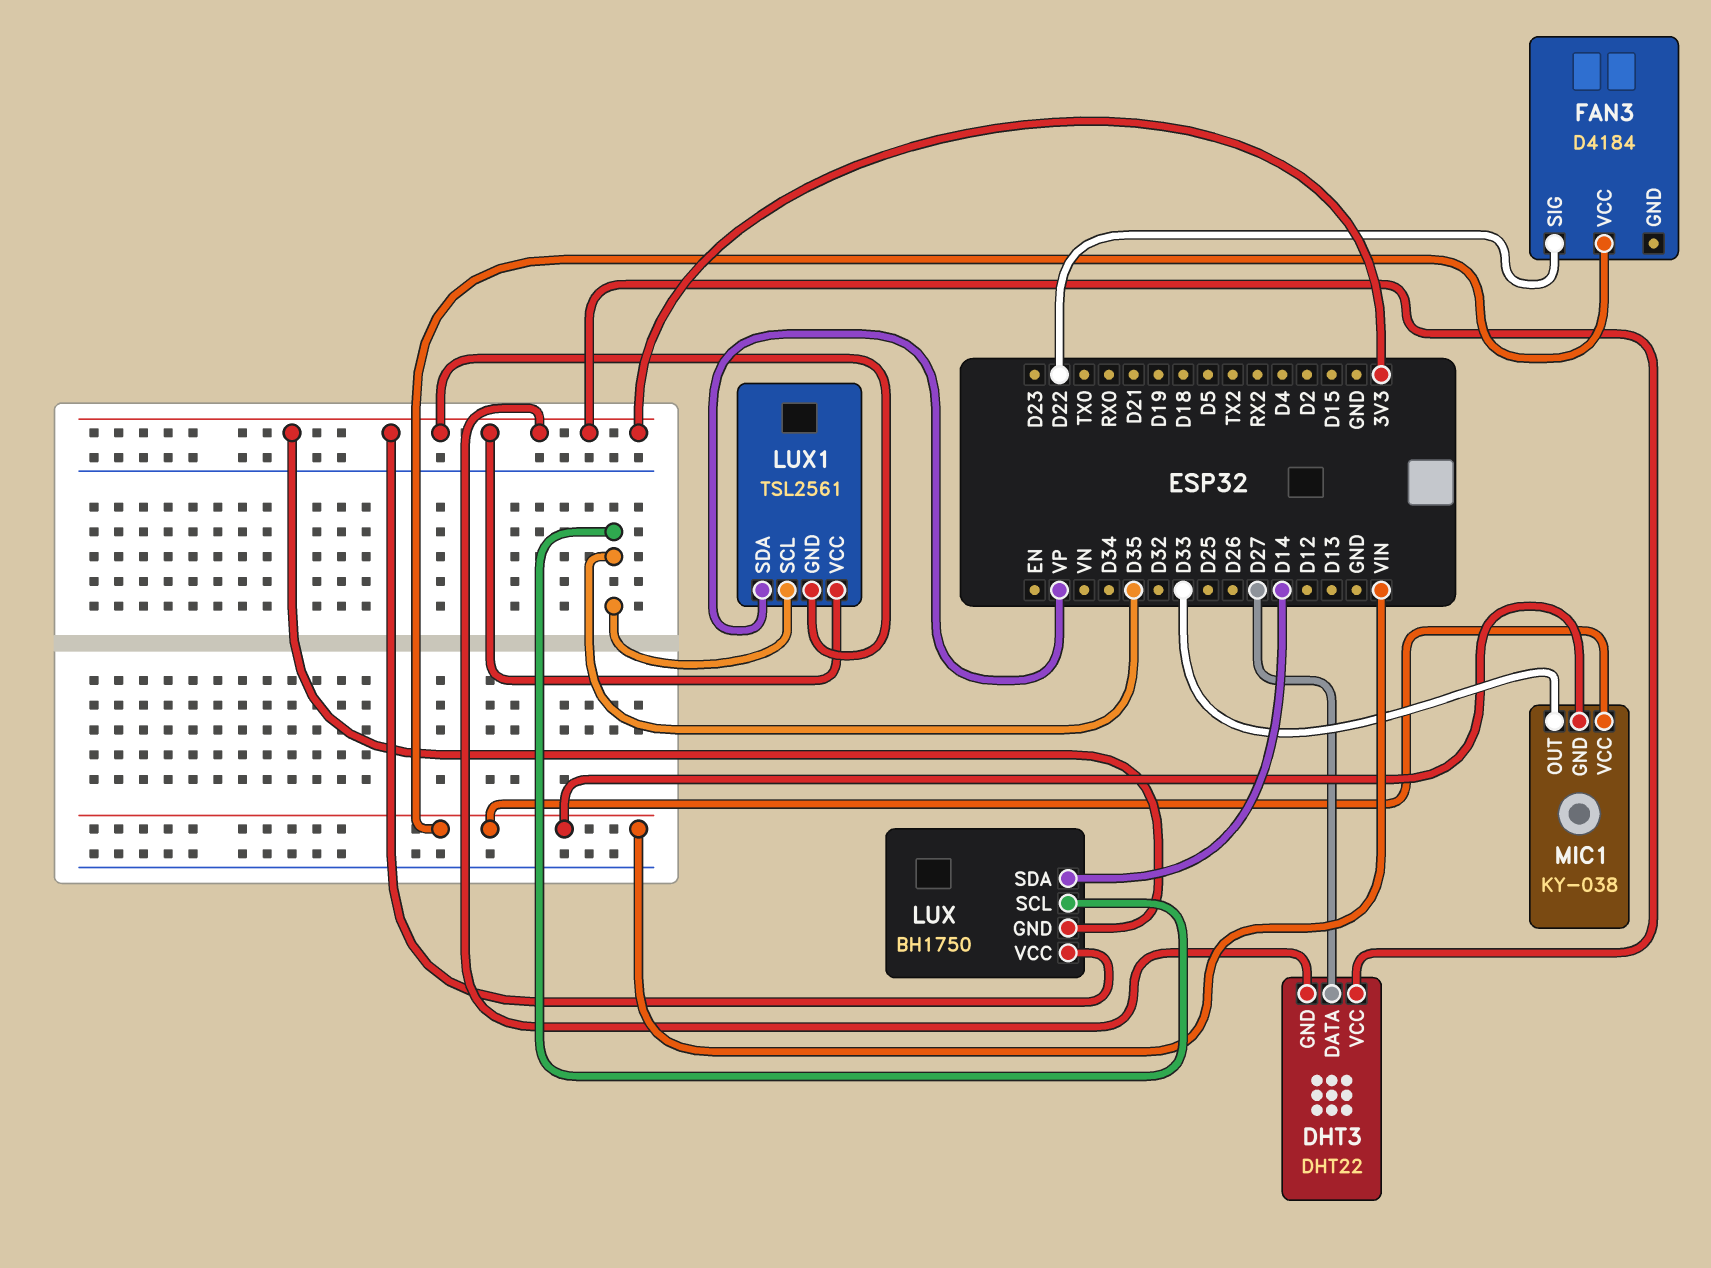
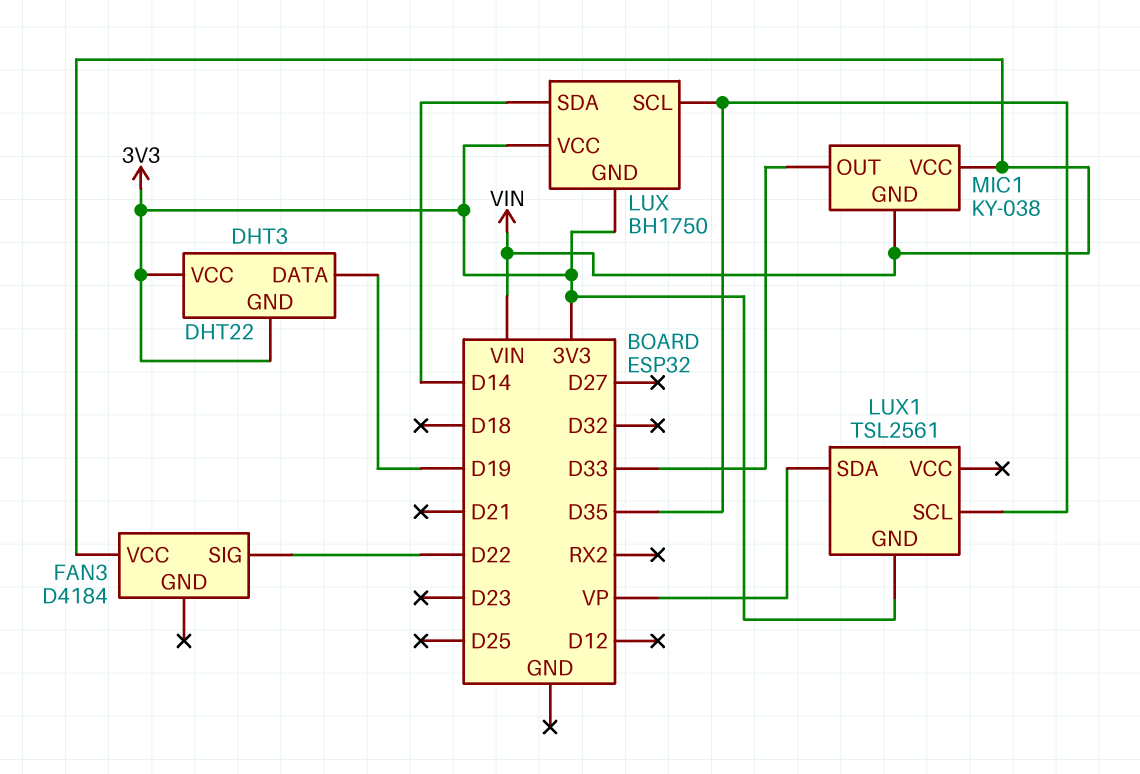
DHT3 pin DATA: D27 -> D19
LUX1 pin VCC: 3V3 -> none

